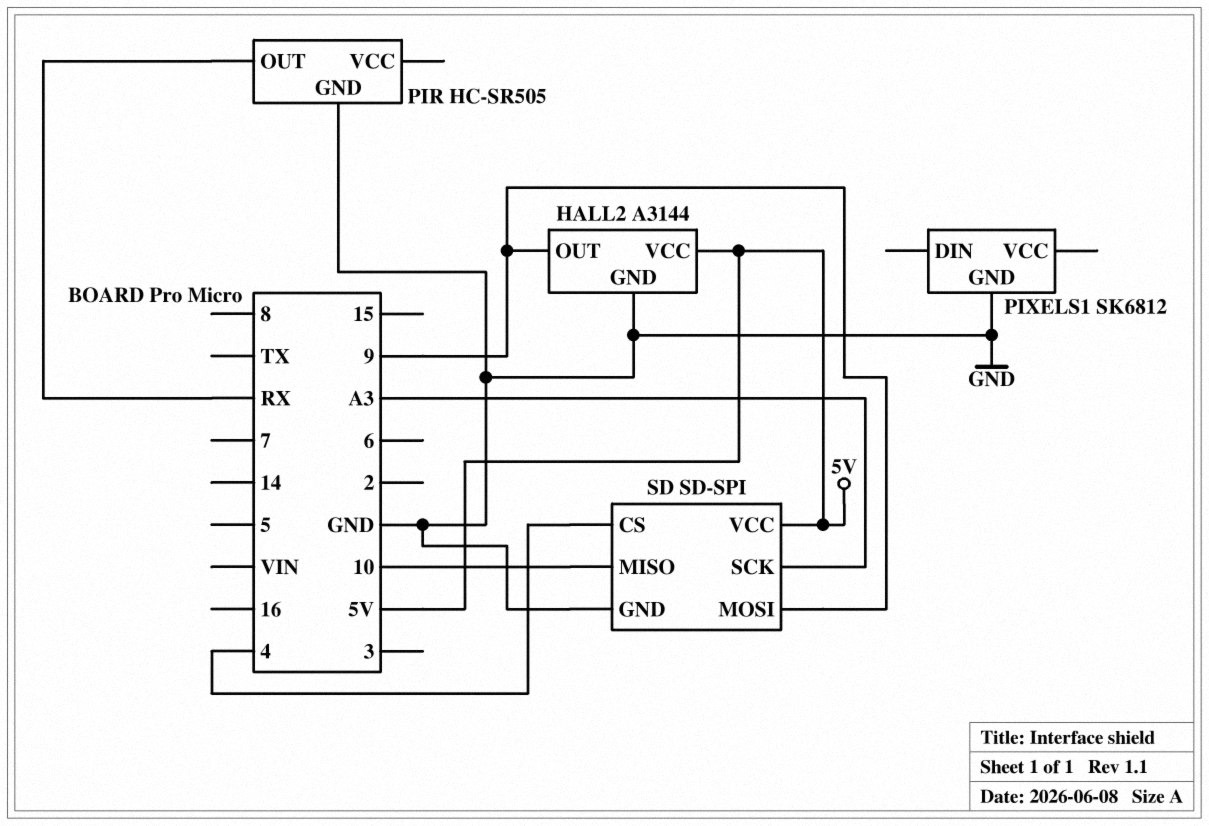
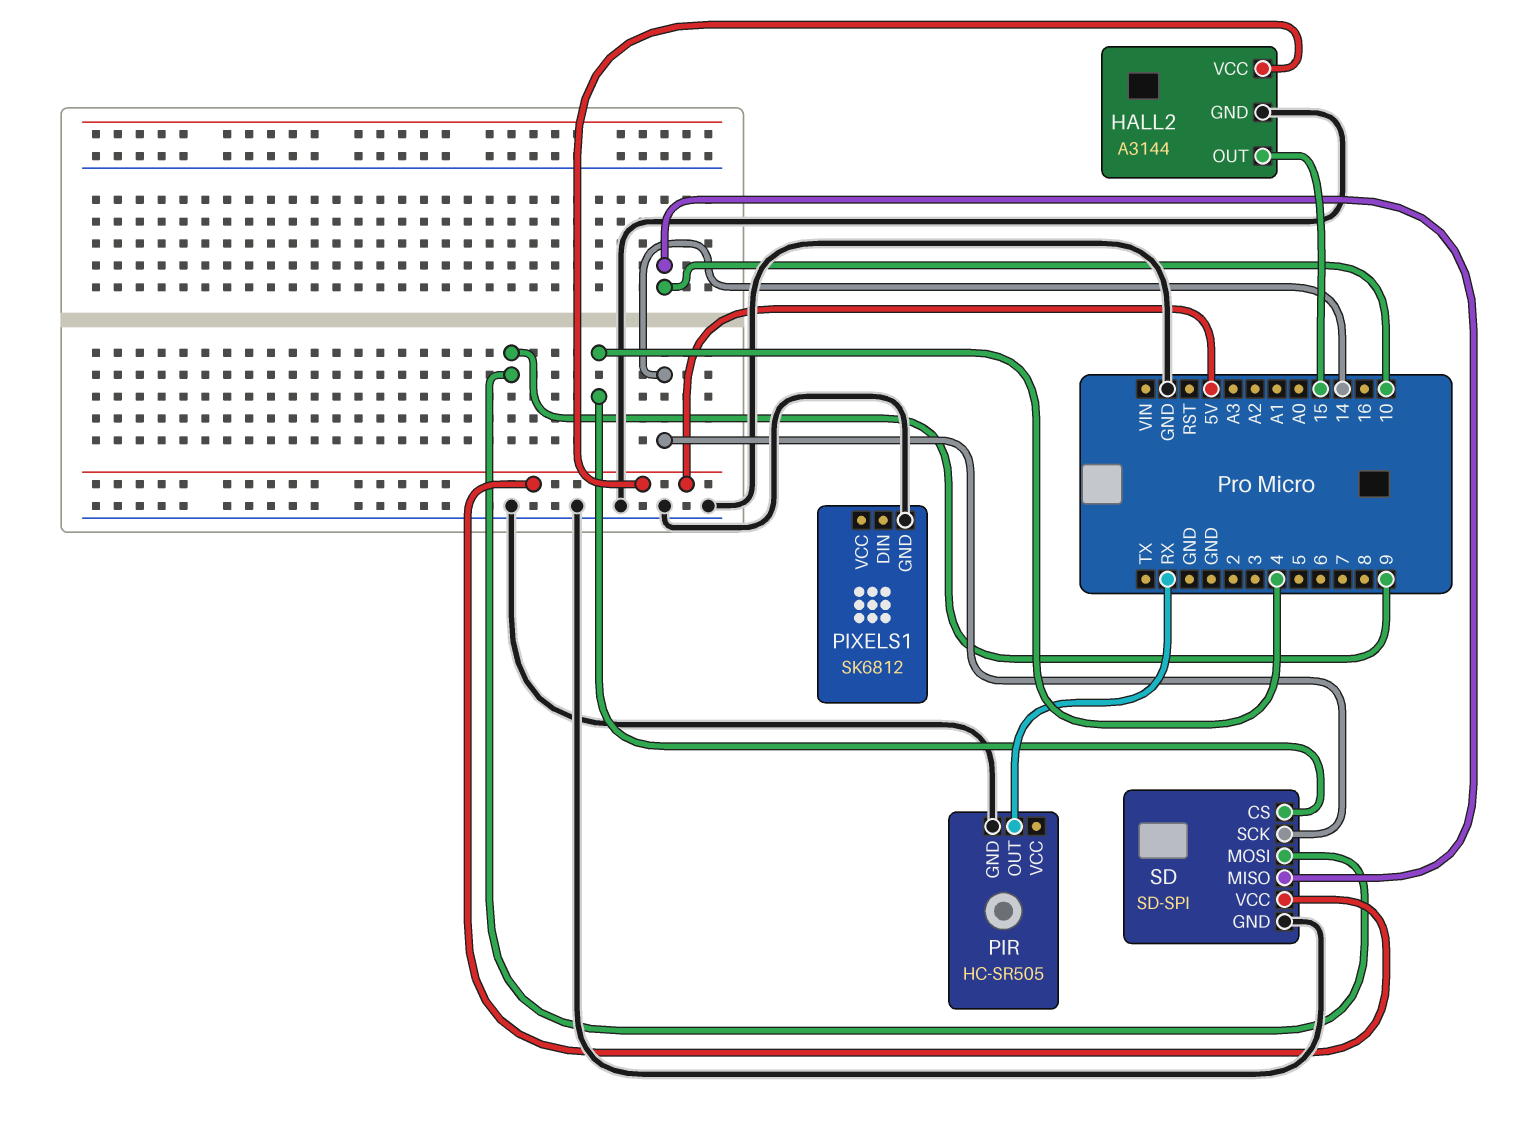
HALL2 pin OUT: 9 -> 15
SD pin SCK: A3 -> 14

